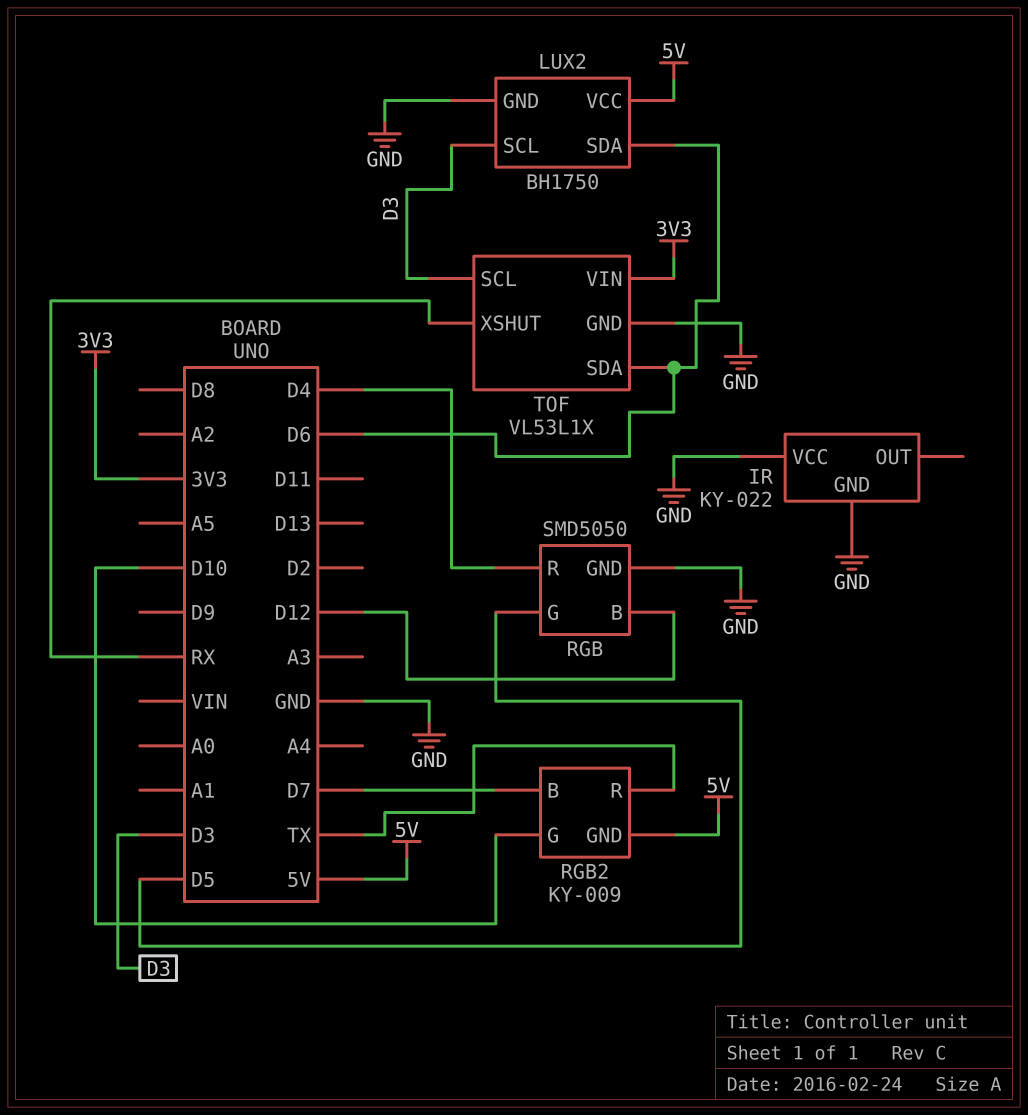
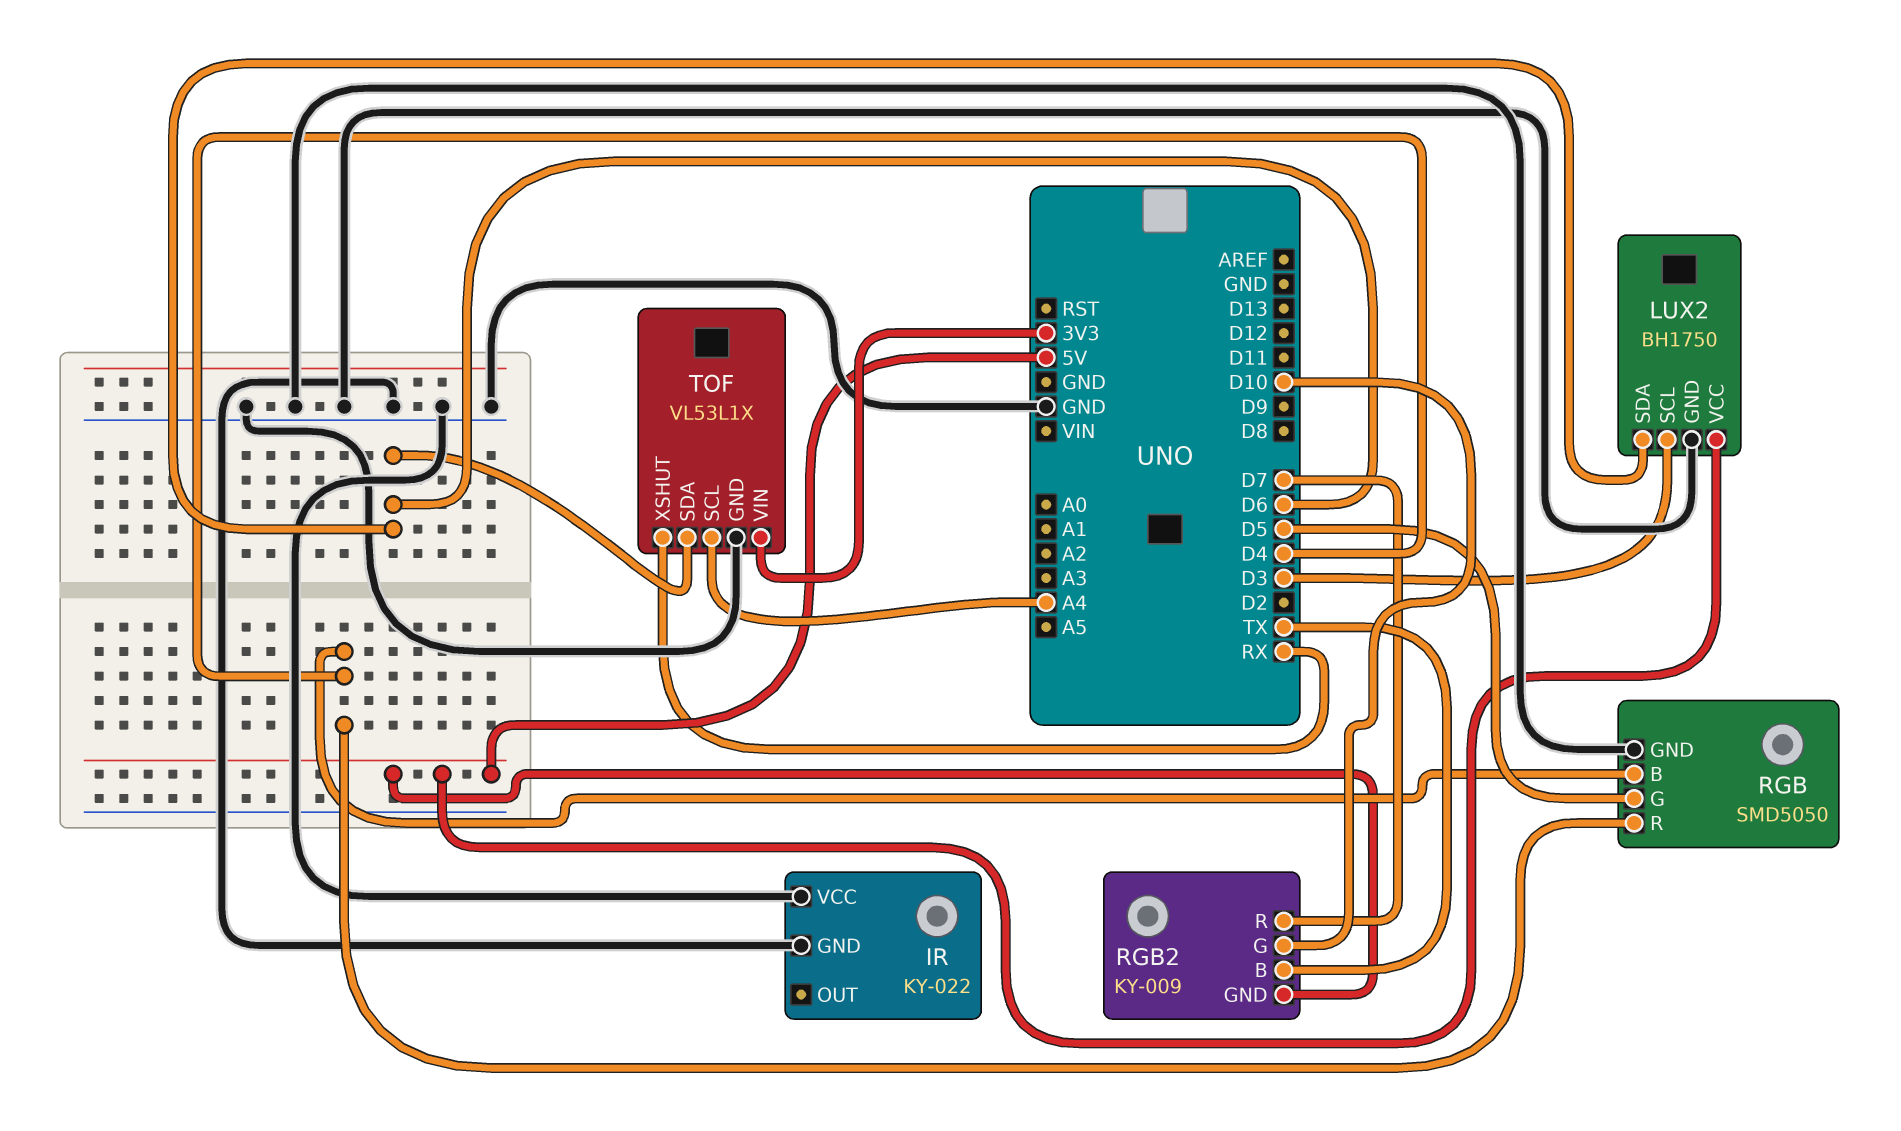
RGB pin B: D12 -> D4
RGB2 pin B: D7 -> TX
RGB2 pin R: TX -> D7
TOF pin SCL: D3 -> A4

